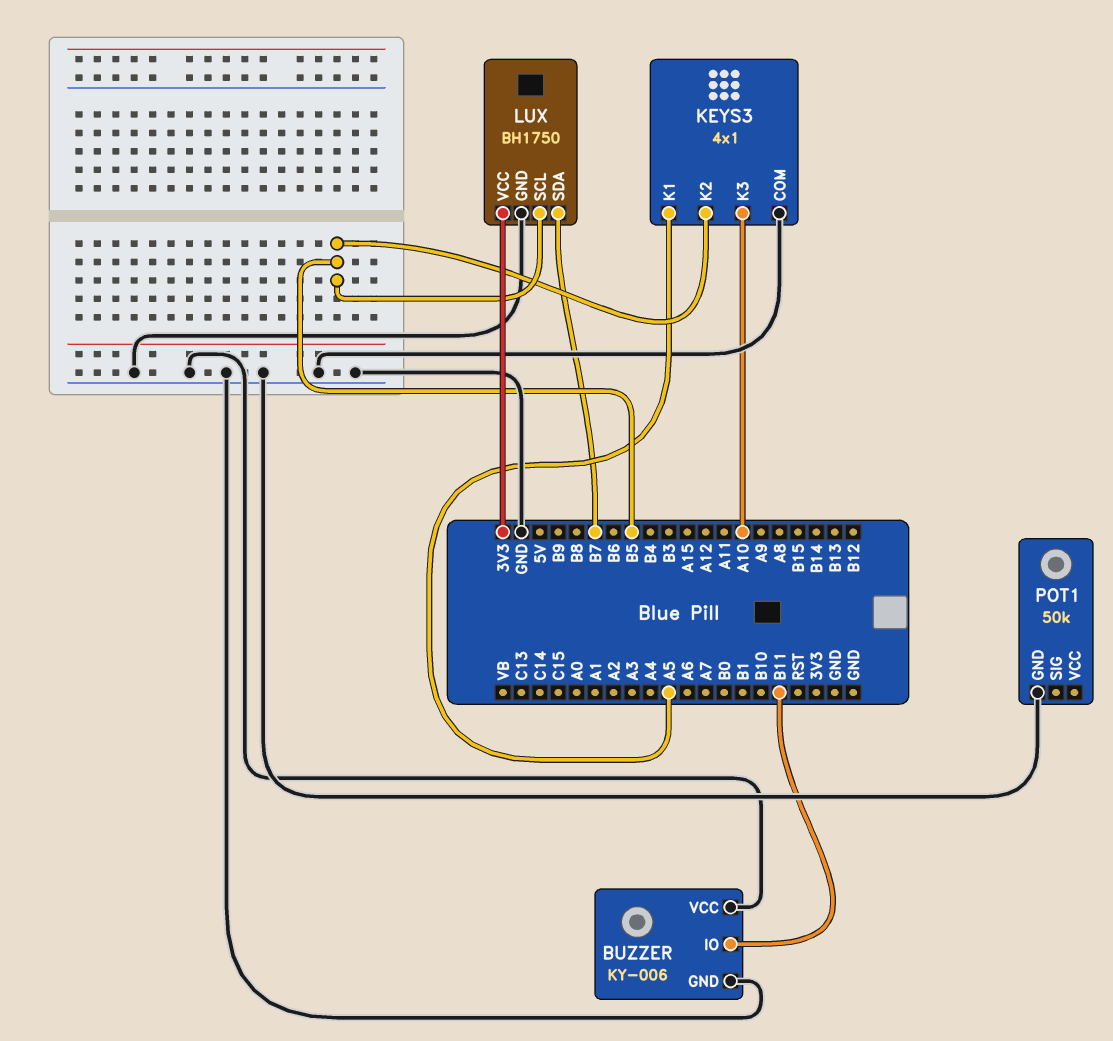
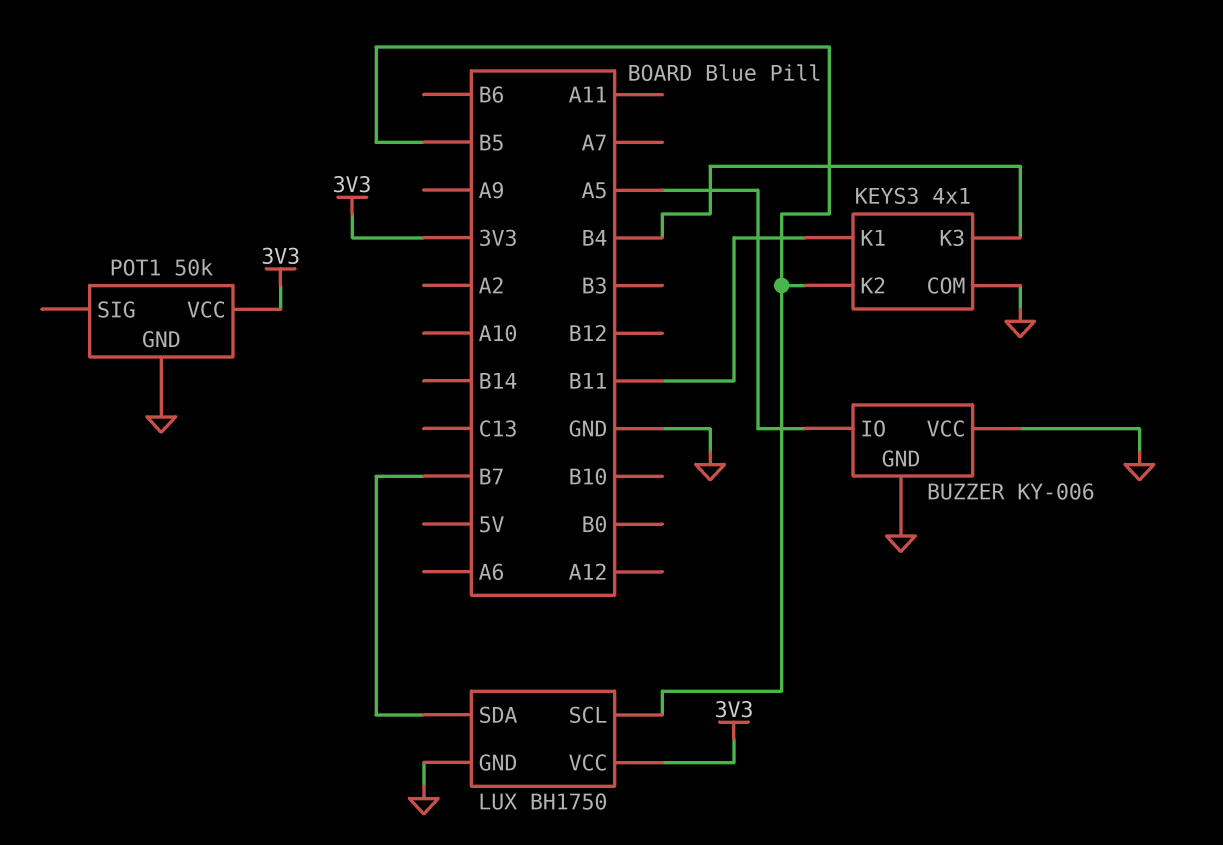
BUZZER pin IO: B11 -> A5
KEYS3 pin K1: A5 -> B11
KEYS3 pin K3: A10 -> B4
POT1 pin VCC: none -> 3V3

